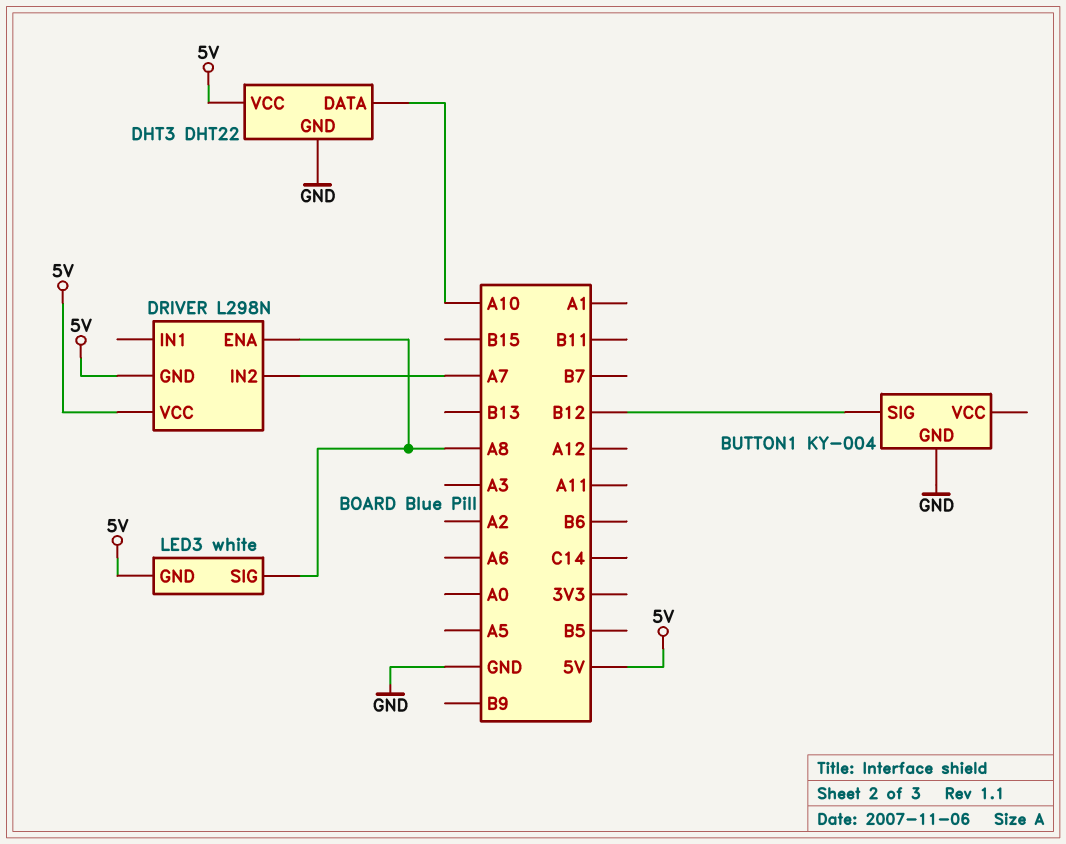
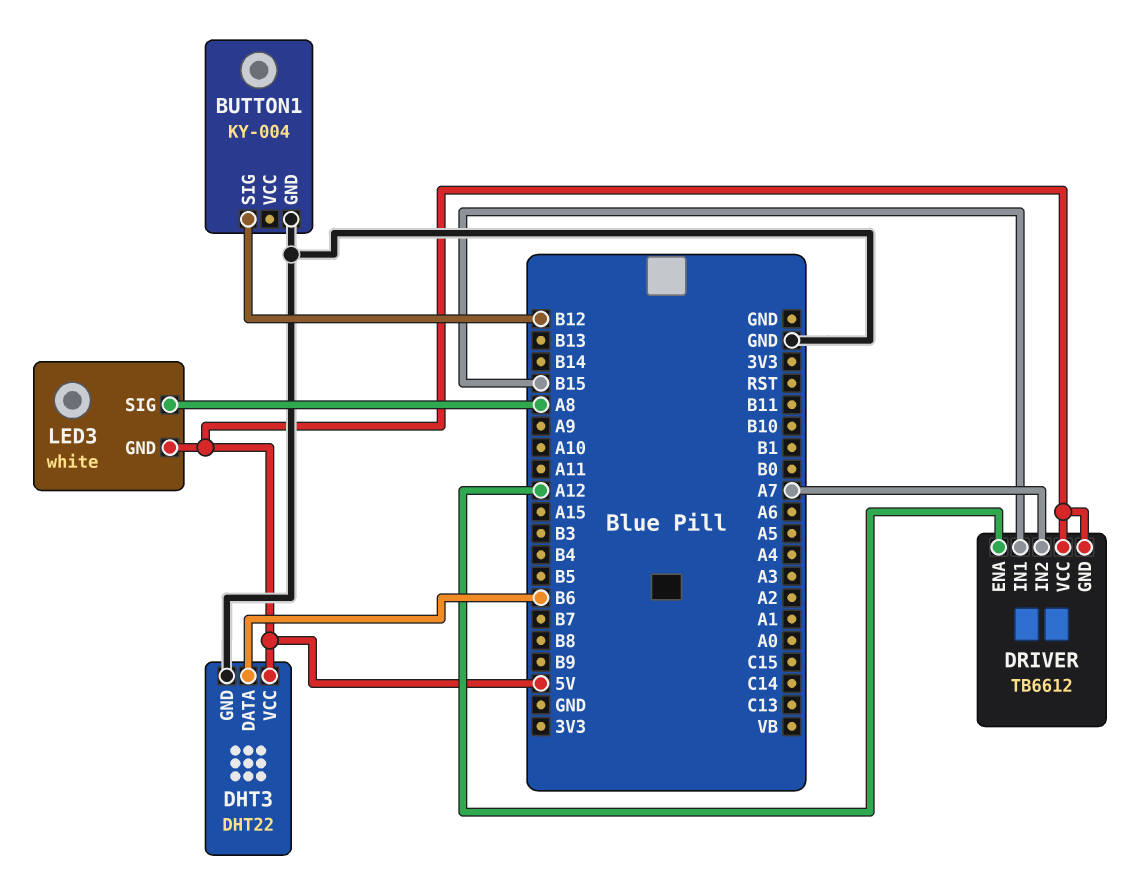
DHT3 pin DATA: A10 -> B6
DRIVER: L298N -> TB6612
DRIVER pin ENA: A8 -> A12
DRIVER pin IN1: none -> B15

